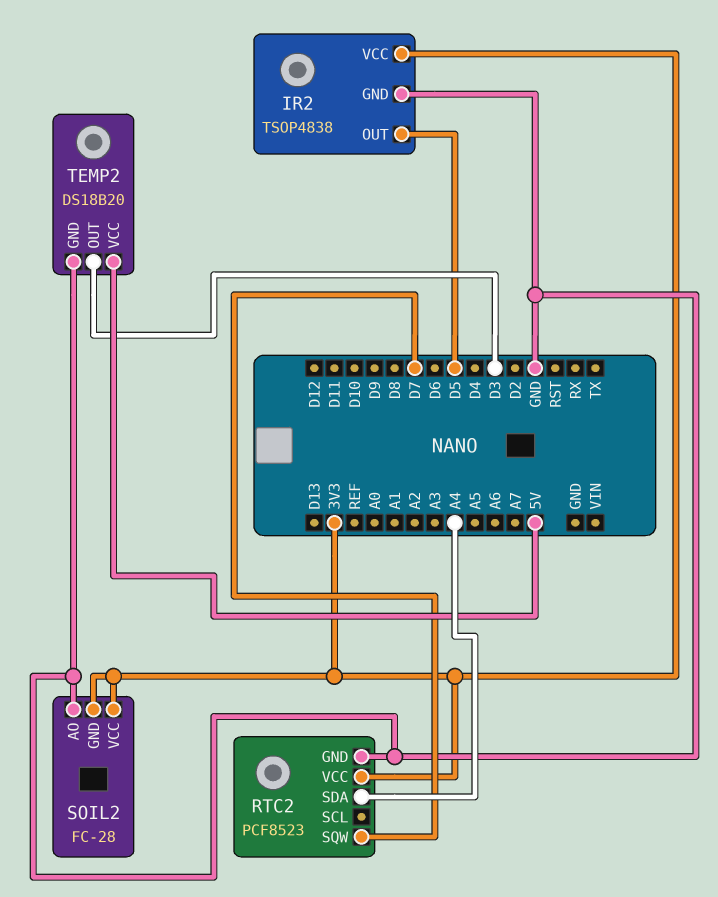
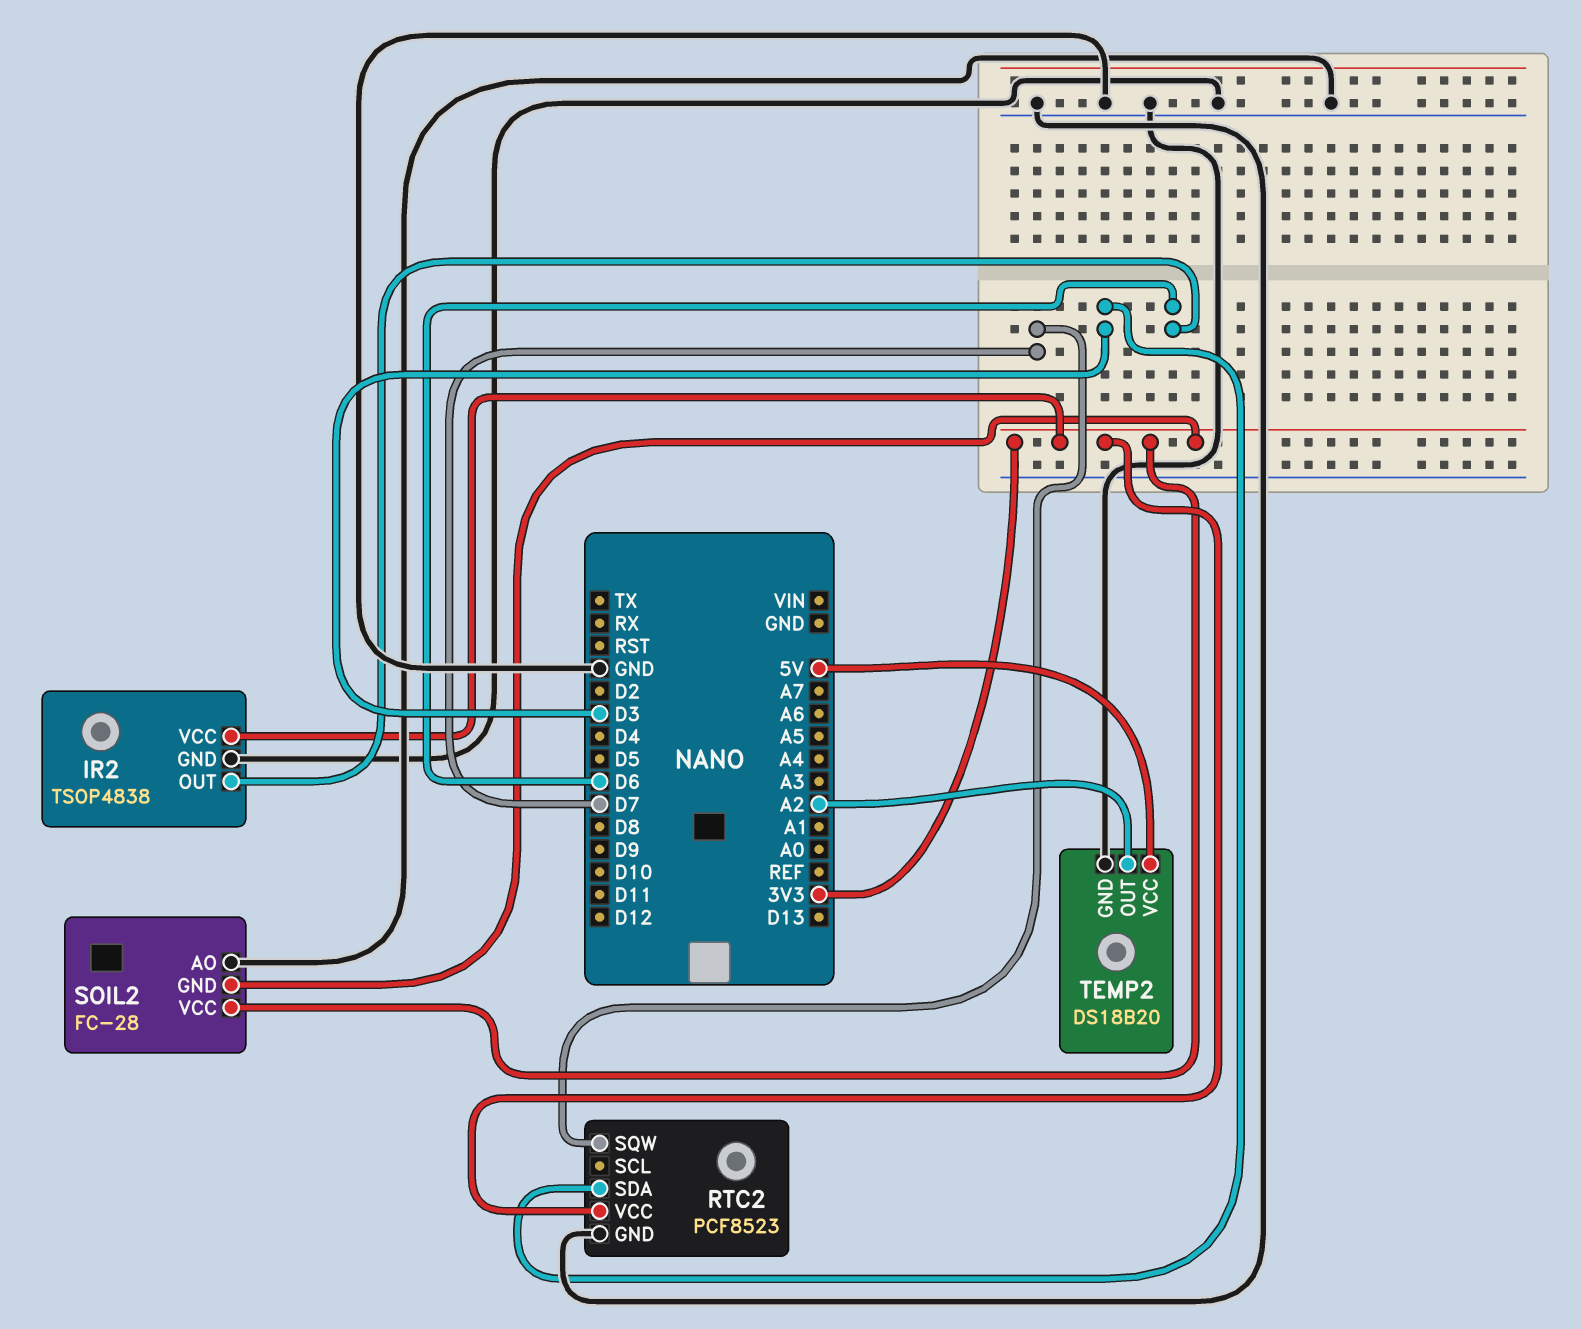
IR2 pin OUT: D5 -> D6
RTC2 pin SDA: A4 -> D3
TEMP2 pin OUT: D3 -> A2

